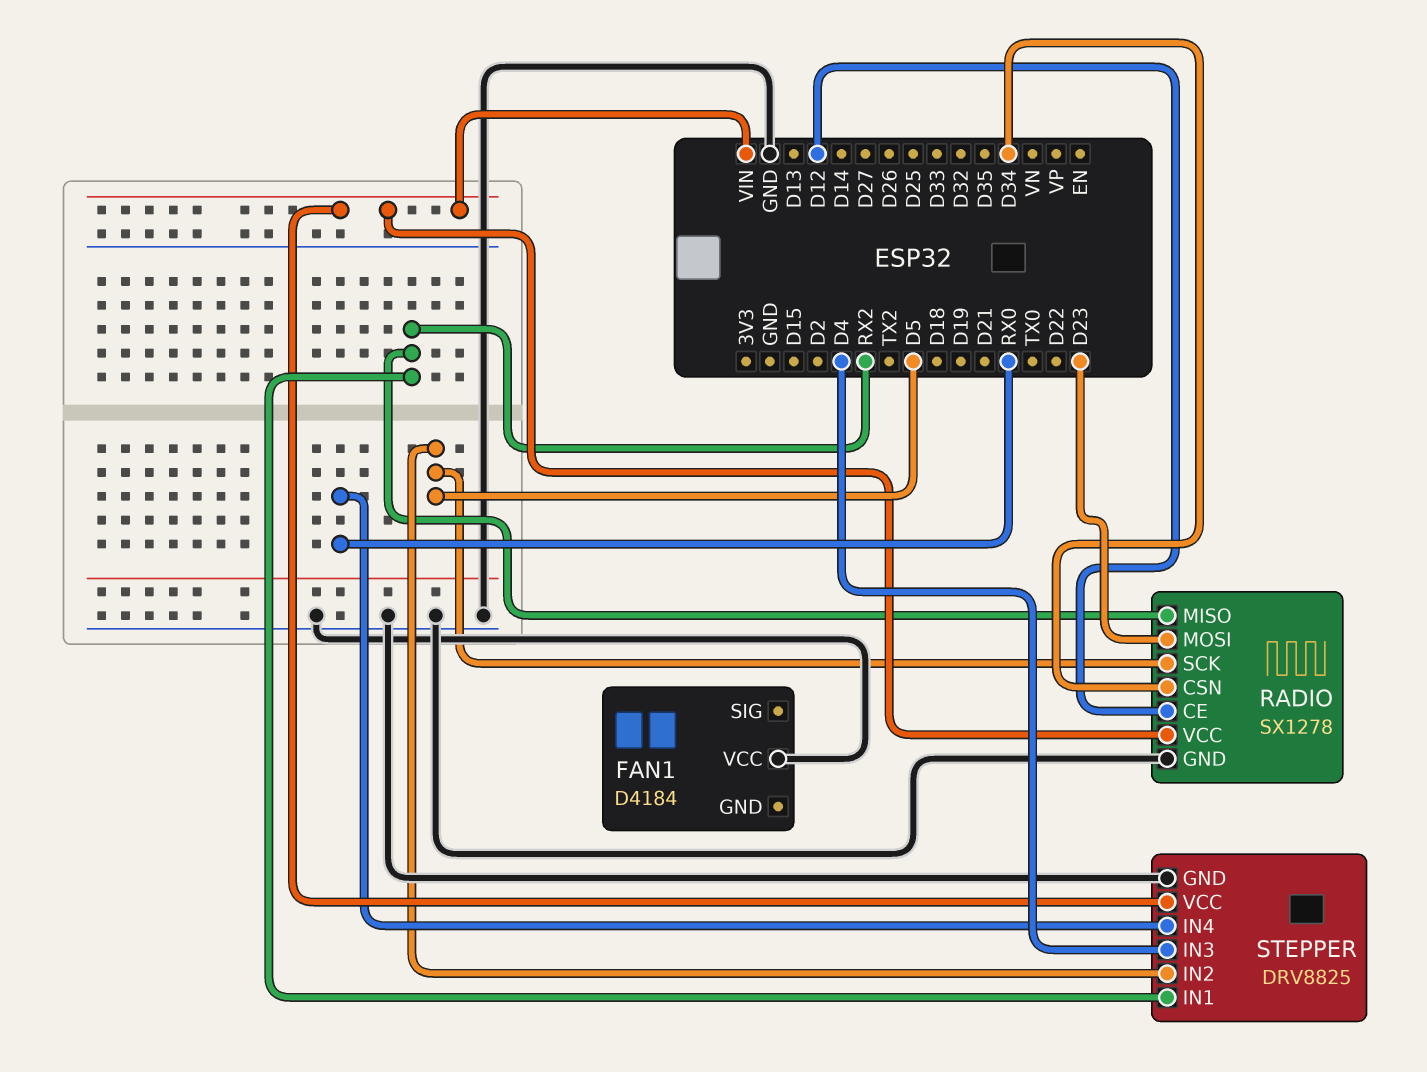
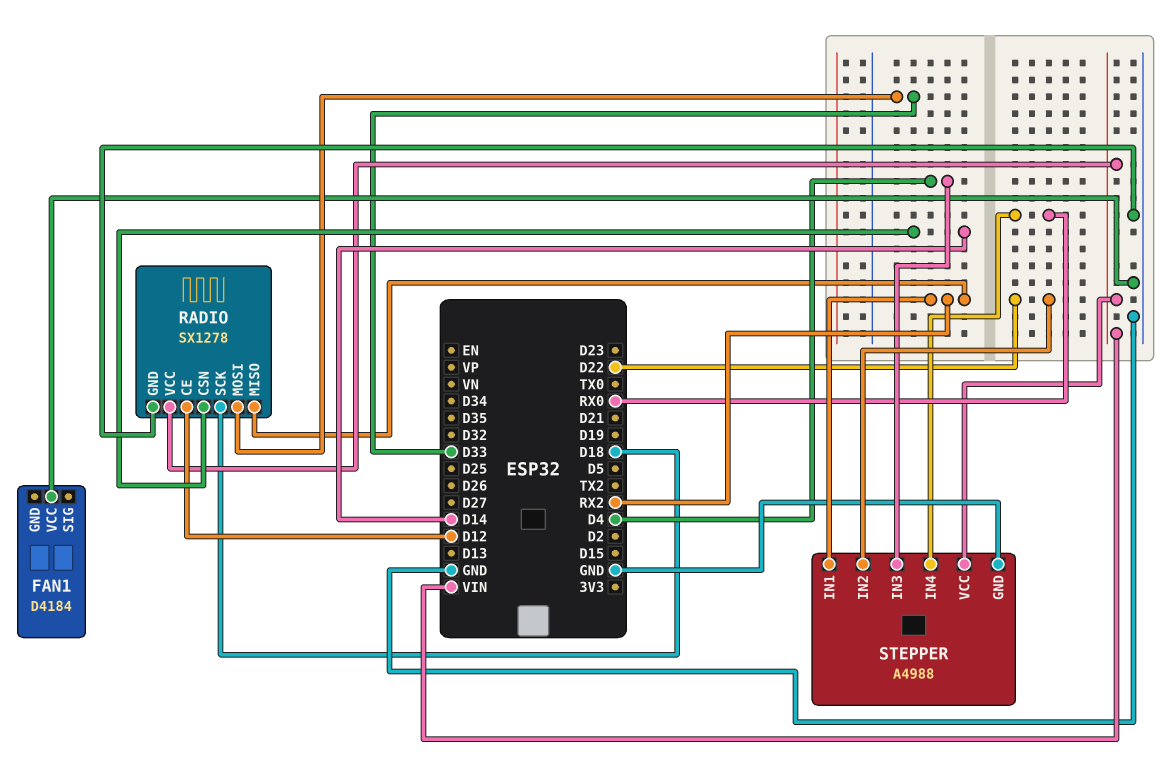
RADIO pin CSN: D34 -> D14
RADIO pin MOSI: D23 -> D33
RADIO pin SCK: D5 -> D18
STEPPER: DRV8825 -> A4988
STEPPER pin IN2: D5 -> D22

